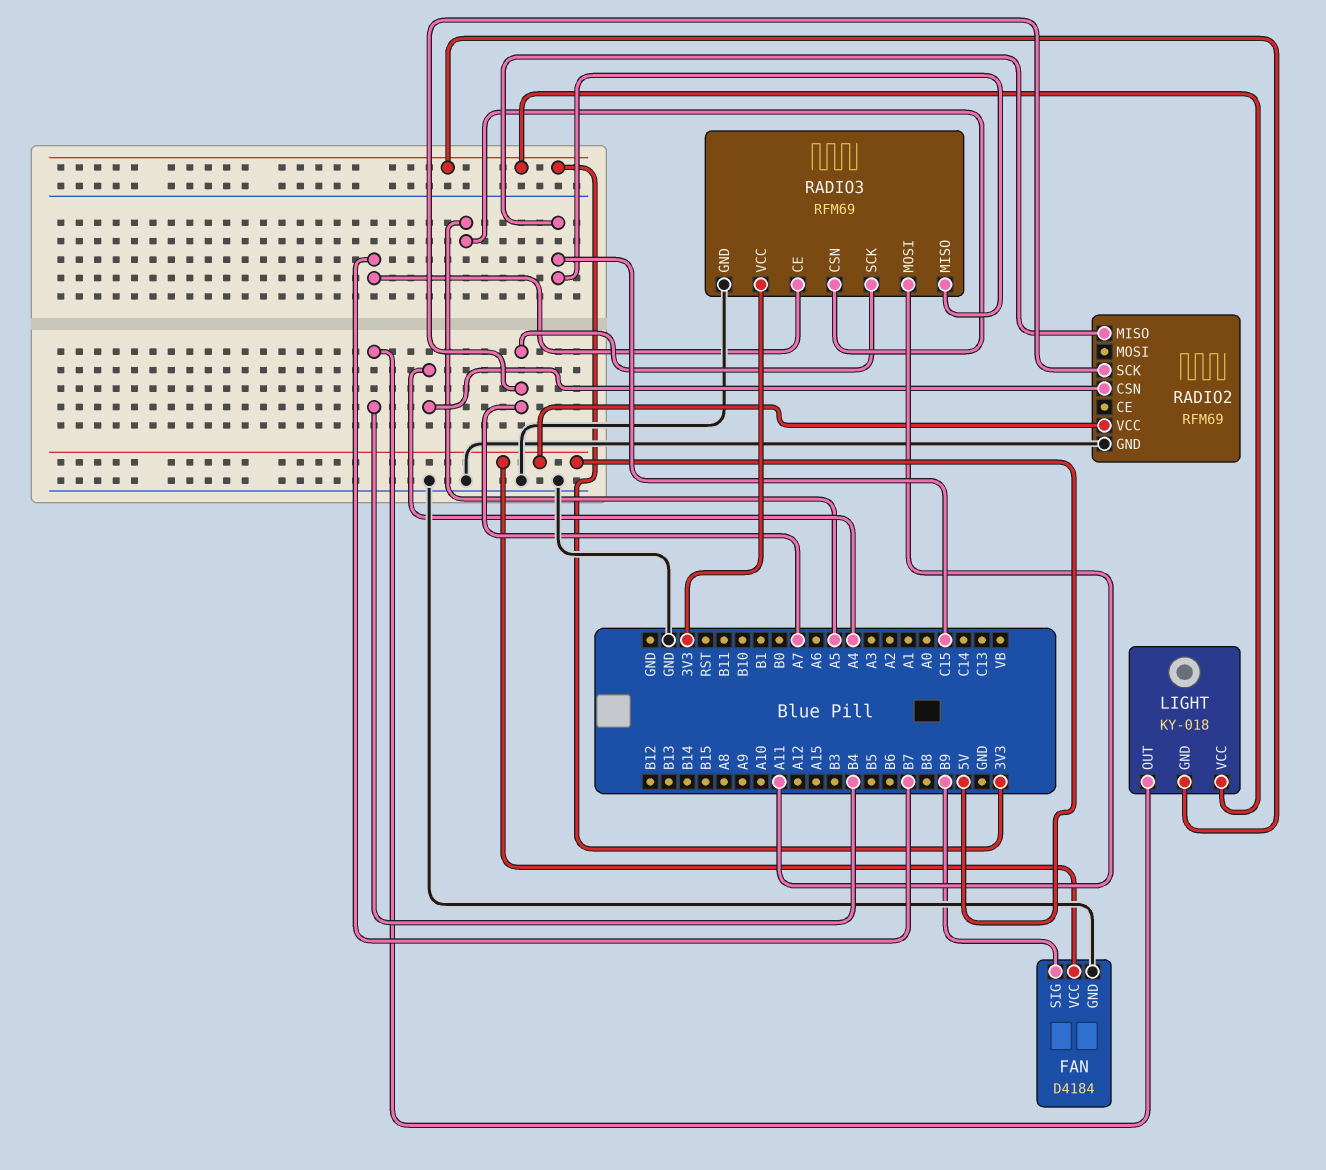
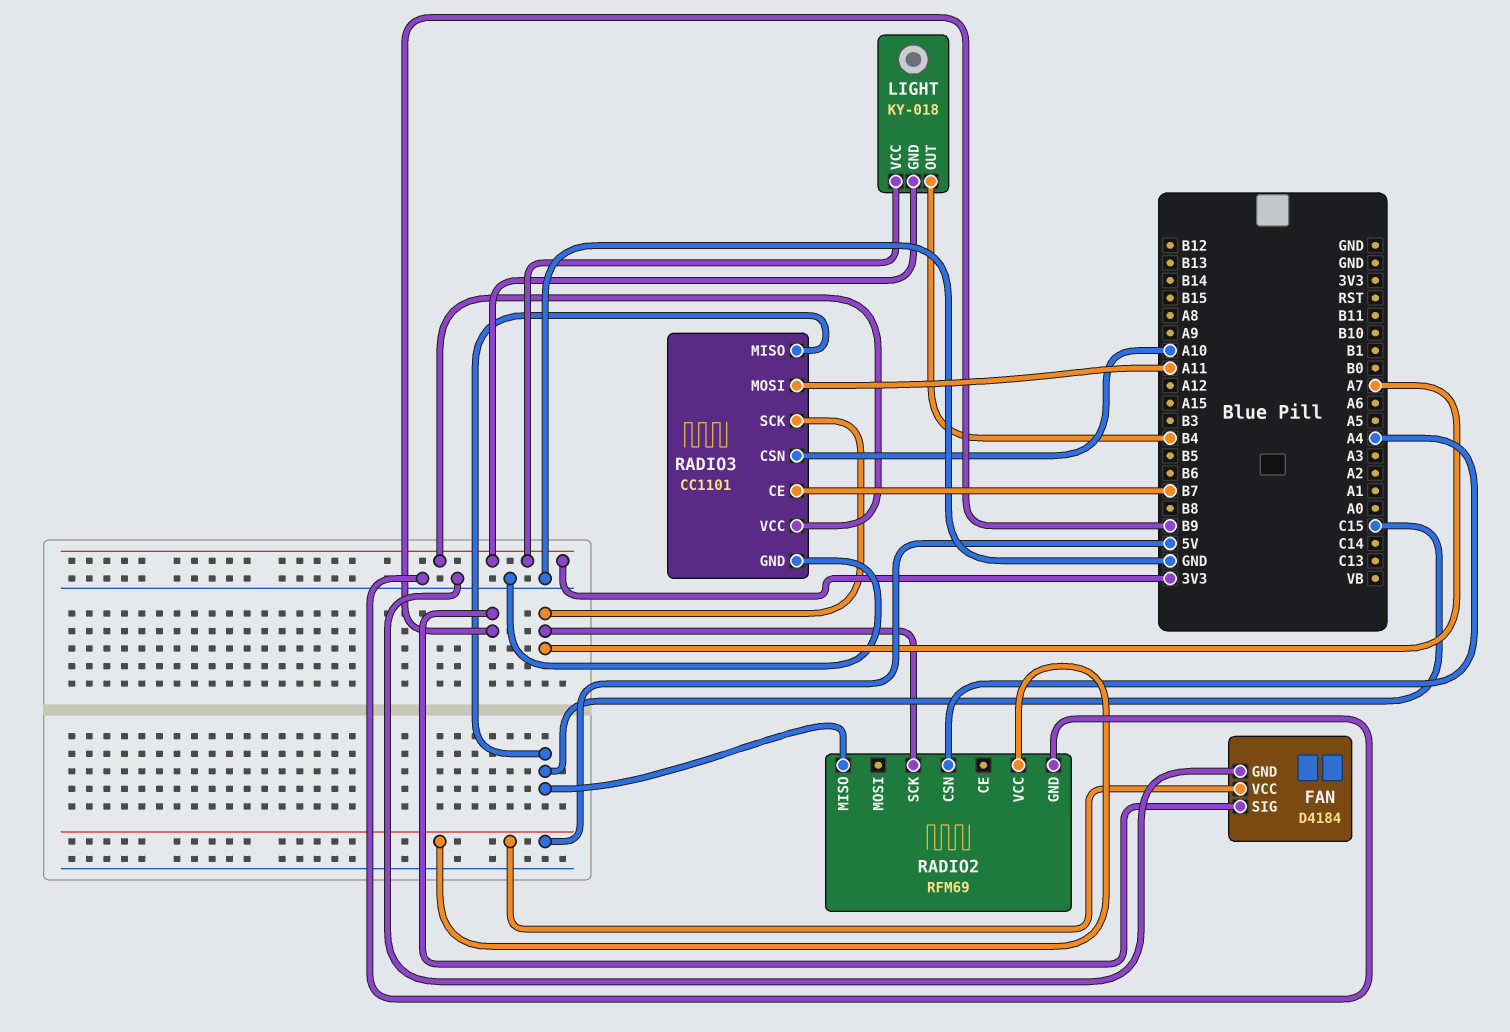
RADIO3: RFM69 -> CC1101
RADIO3 pin CSN: A5 -> A10

